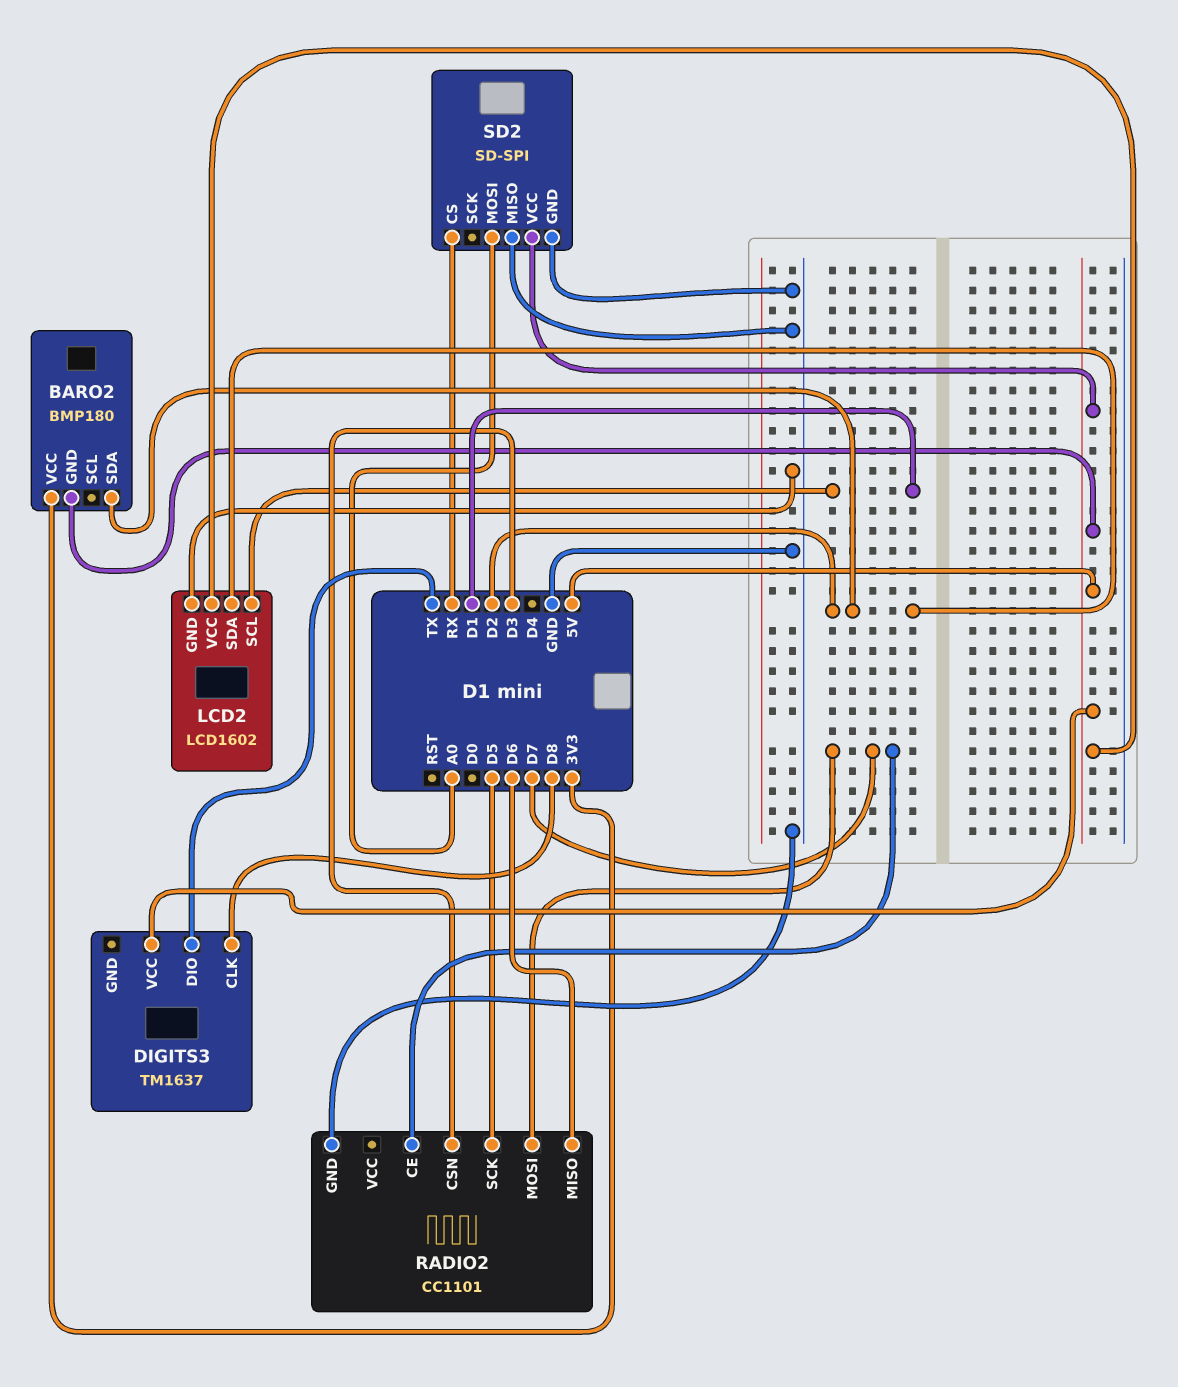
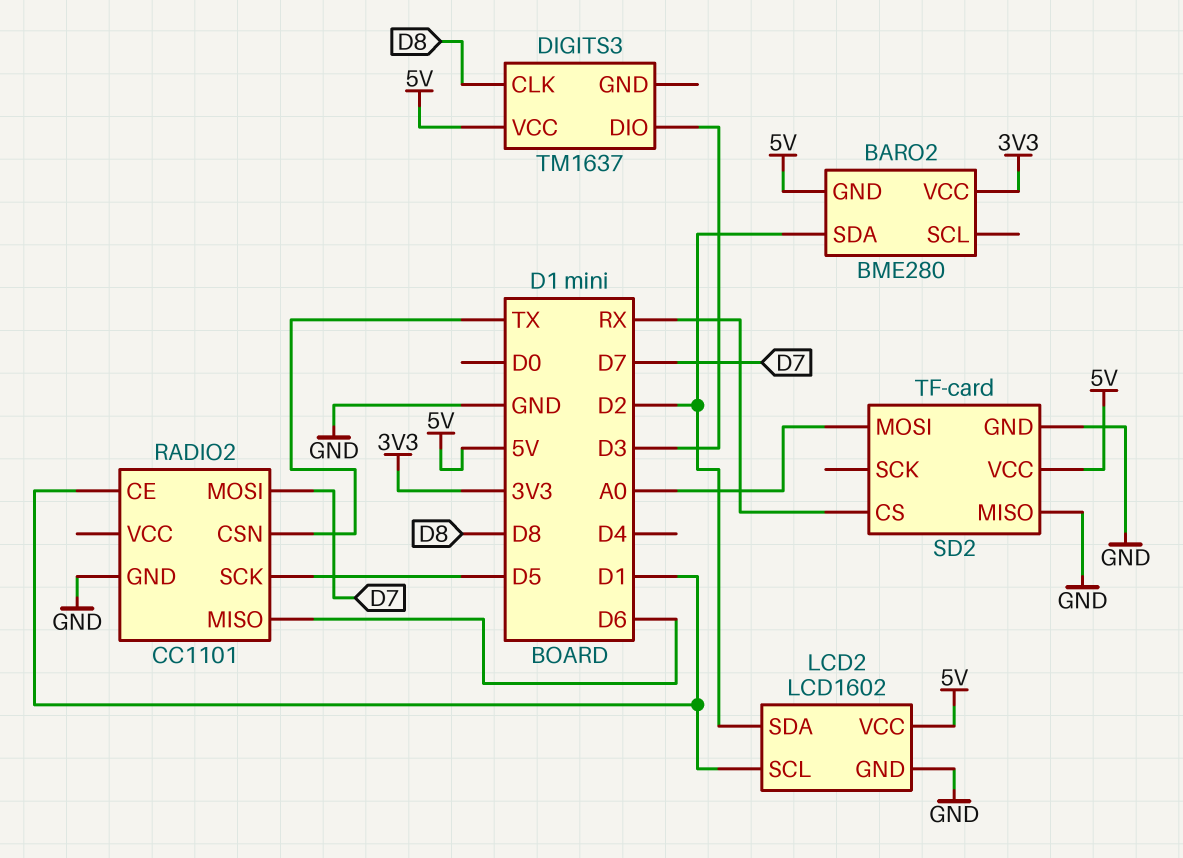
BARO2: BMP180 -> BME280
DIGITS3 pin DIO: TX -> D3
RADIO2 pin CE: D7 -> D1
RADIO2 pin CSN: D3 -> TX
SD2: SD-SPI -> TF-card

